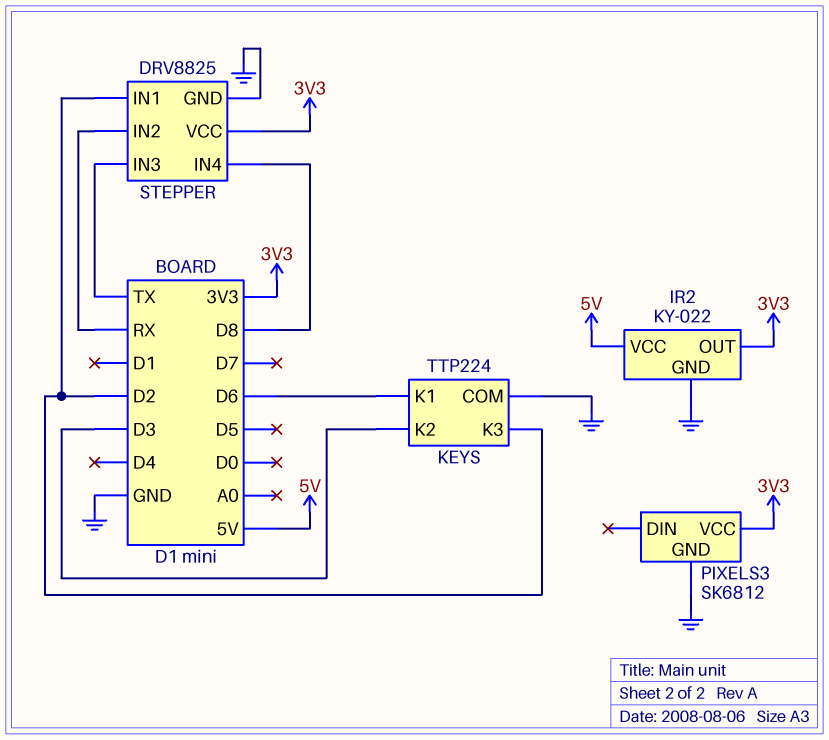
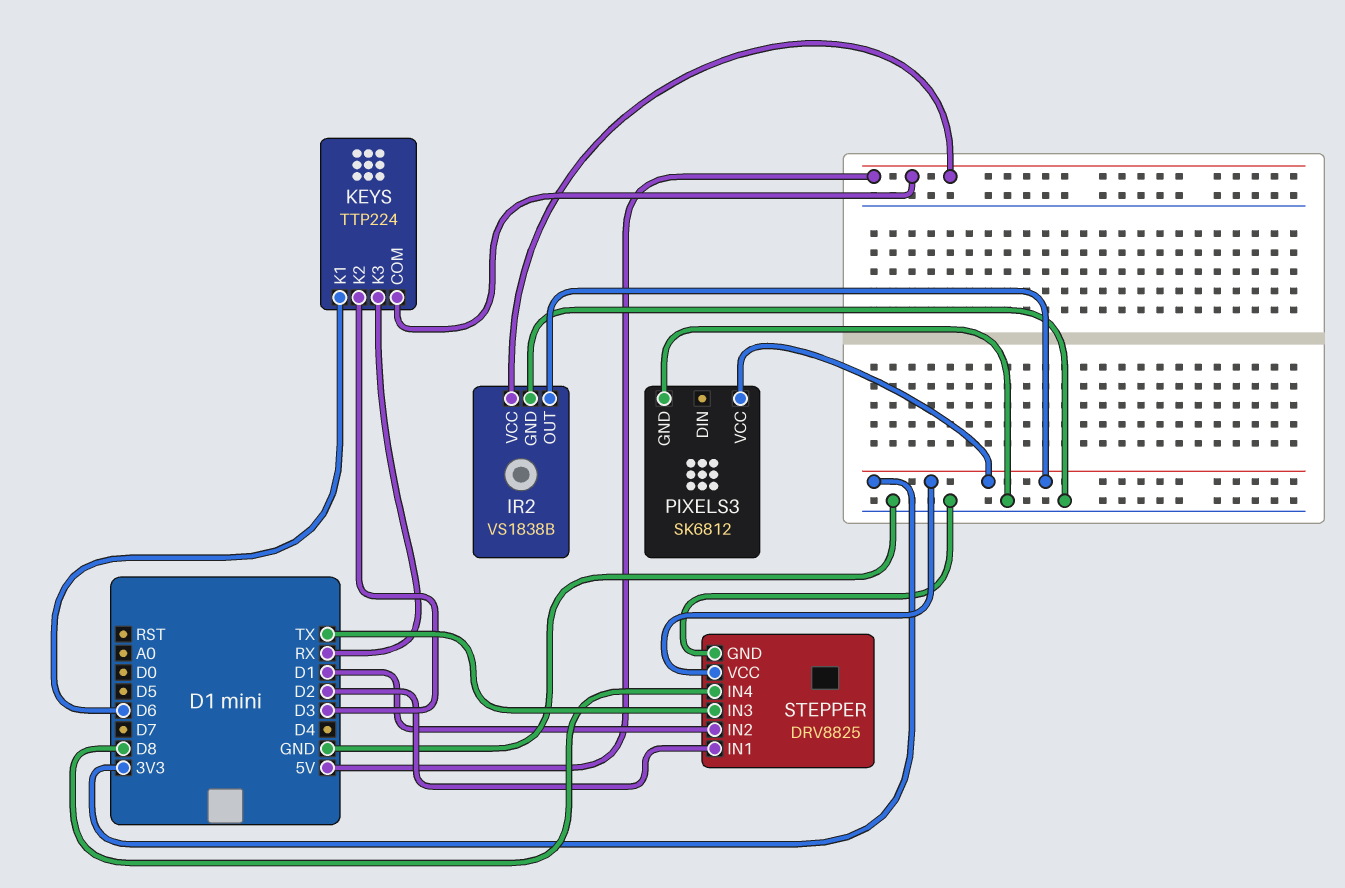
IR2: KY-022 -> VS1838B
KEYS pin COM: GND -> 5V
KEYS pin K3: D2 -> RX
STEPPER pin IN2: RX -> D1

